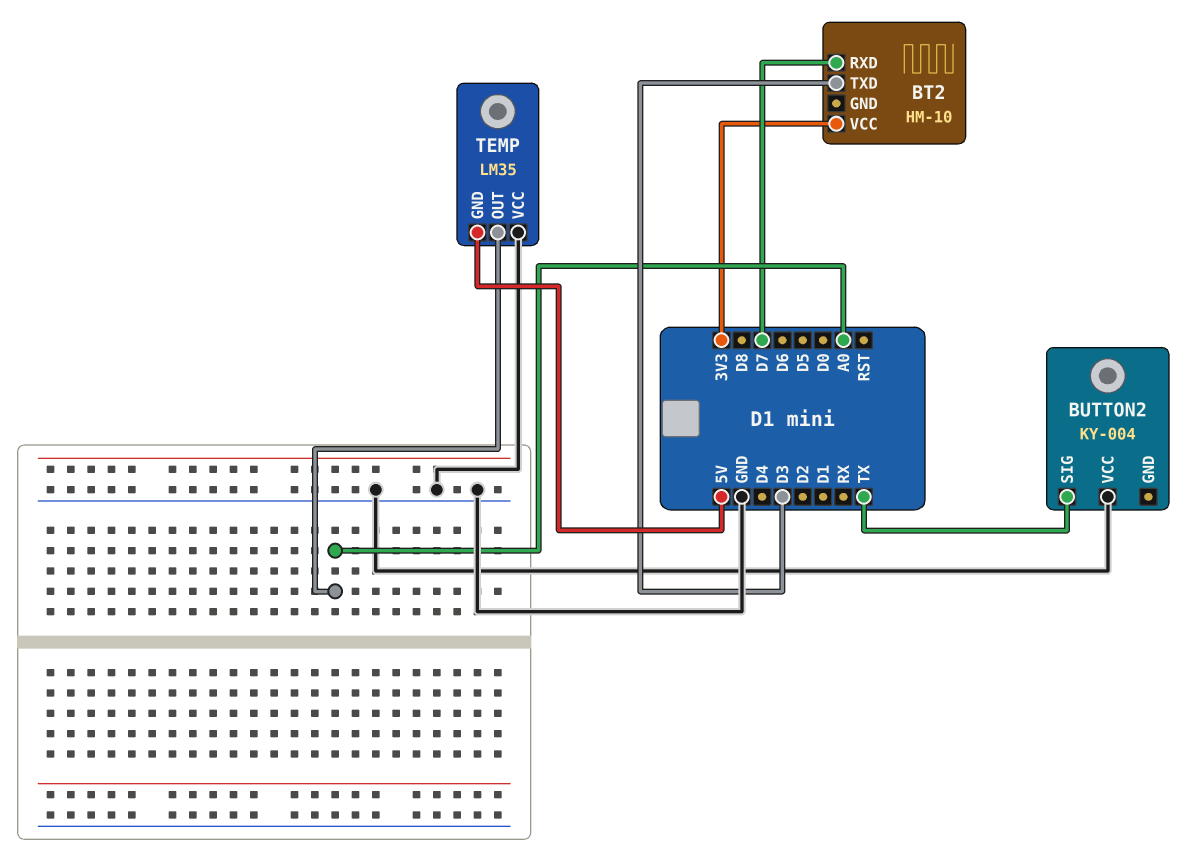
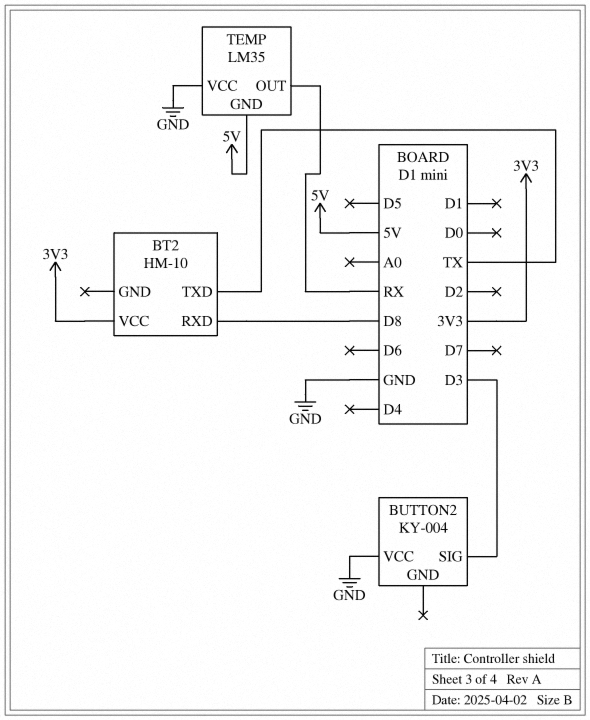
BT2 pin RXD: D7 -> D8
BT2 pin TXD: D3 -> TX
BUTTON2 pin SIG: TX -> D3
TEMP pin OUT: A0 -> RX

